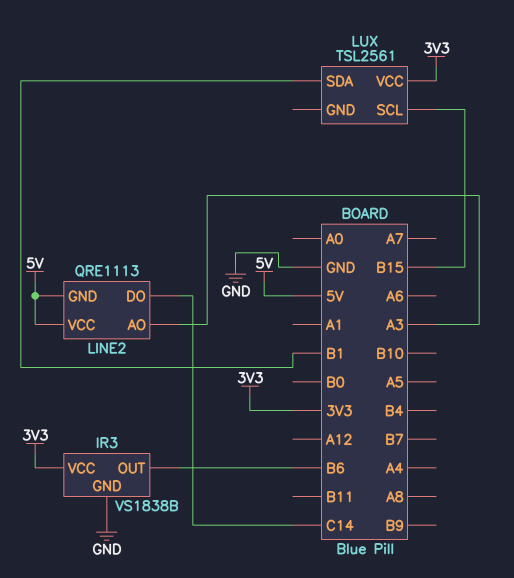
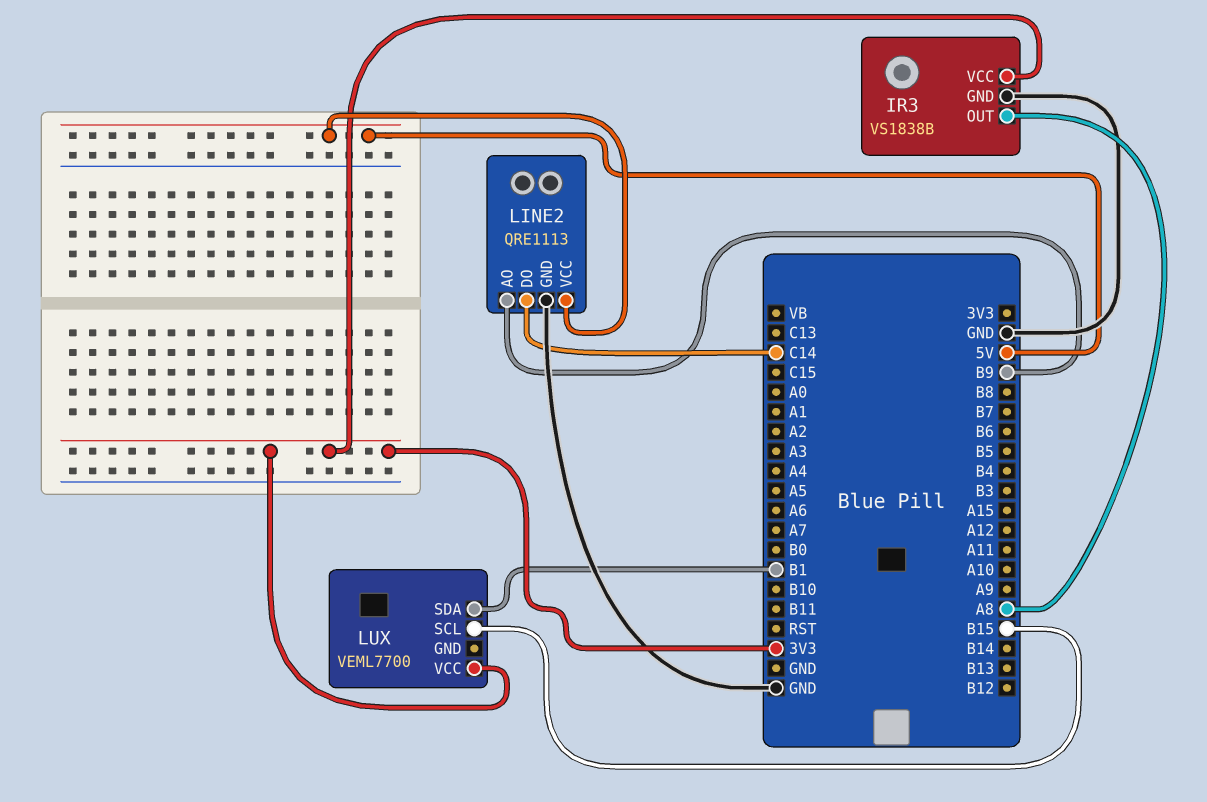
IR3 pin OUT: B6 -> A8
LINE2 pin AO: A3 -> B9
LINE2 pin GND: 5V -> GND
LUX: TSL2561 -> VEML7700

